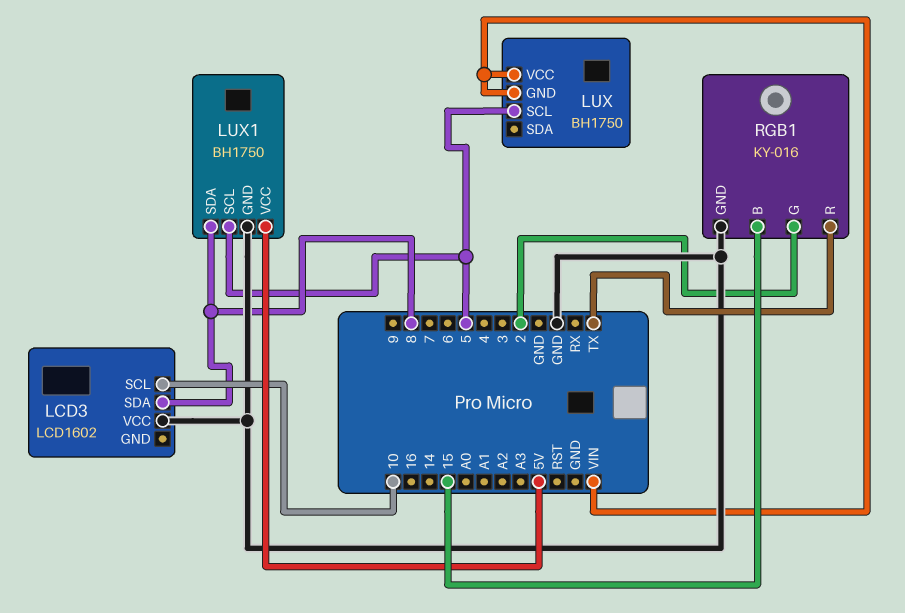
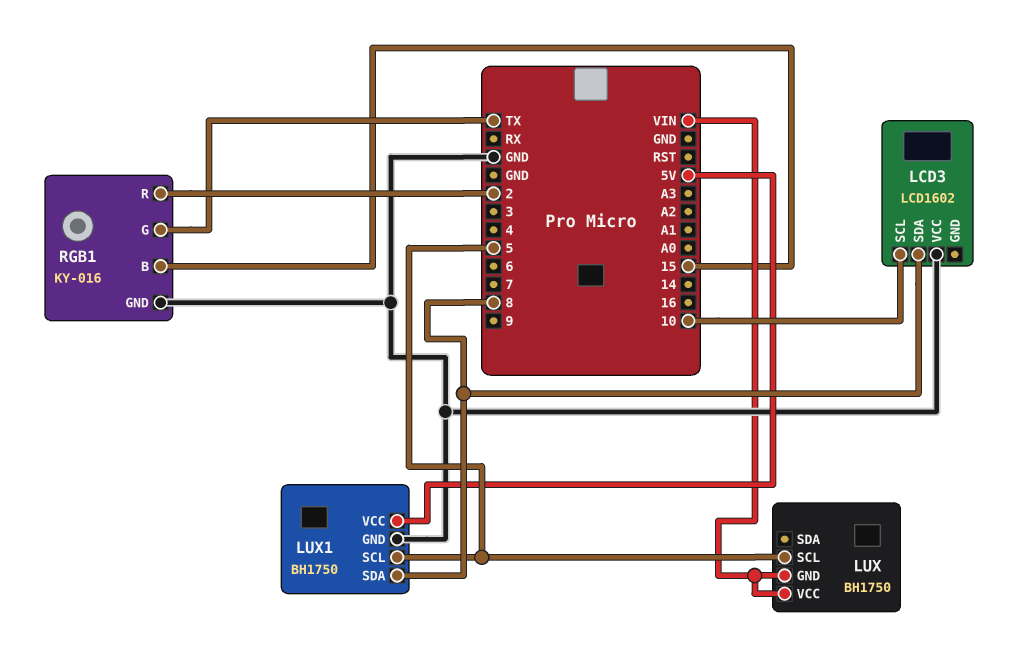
RGB1 pin G: 2 -> TX
RGB1 pin R: TX -> 2

